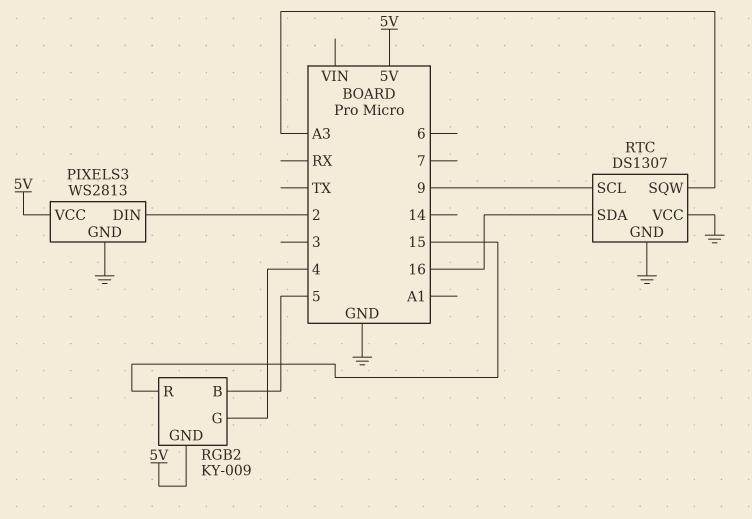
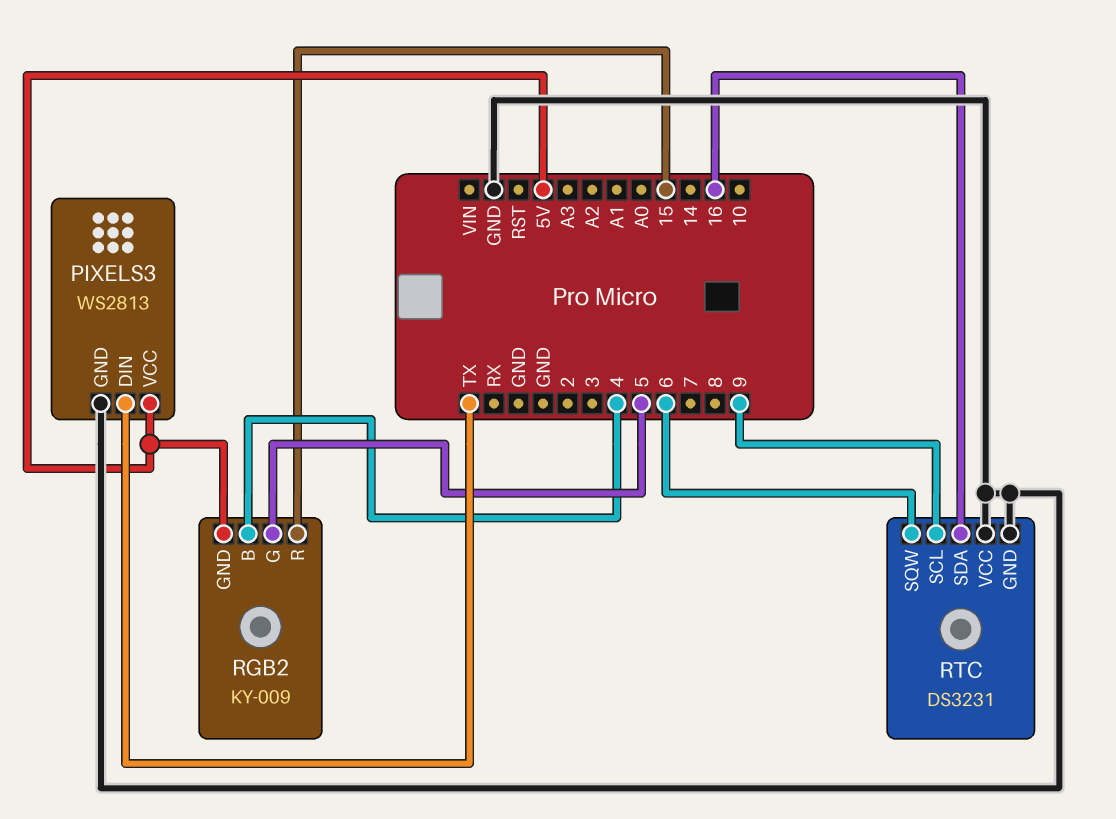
PIXELS3 pin DIN: 2 -> TX
RGB2 pin B: 5 -> 4
RGB2 pin G: 4 -> 5
RTC: DS1307 -> DS3231
RTC pin SQW: A3 -> 6

